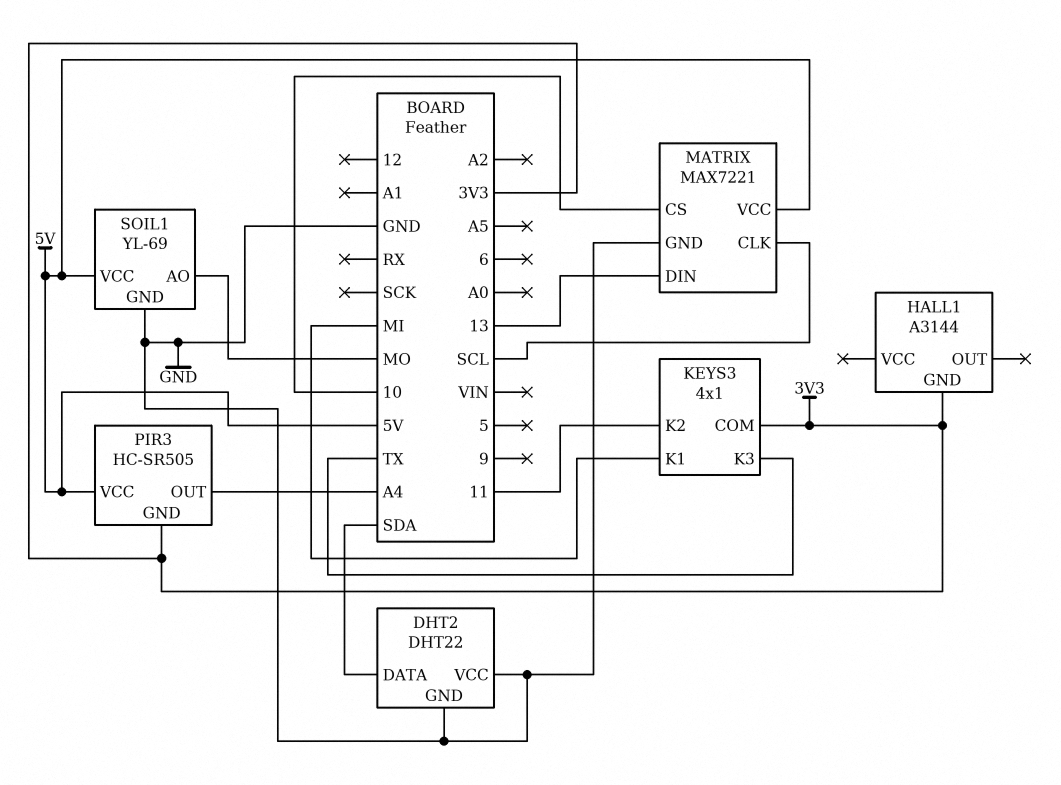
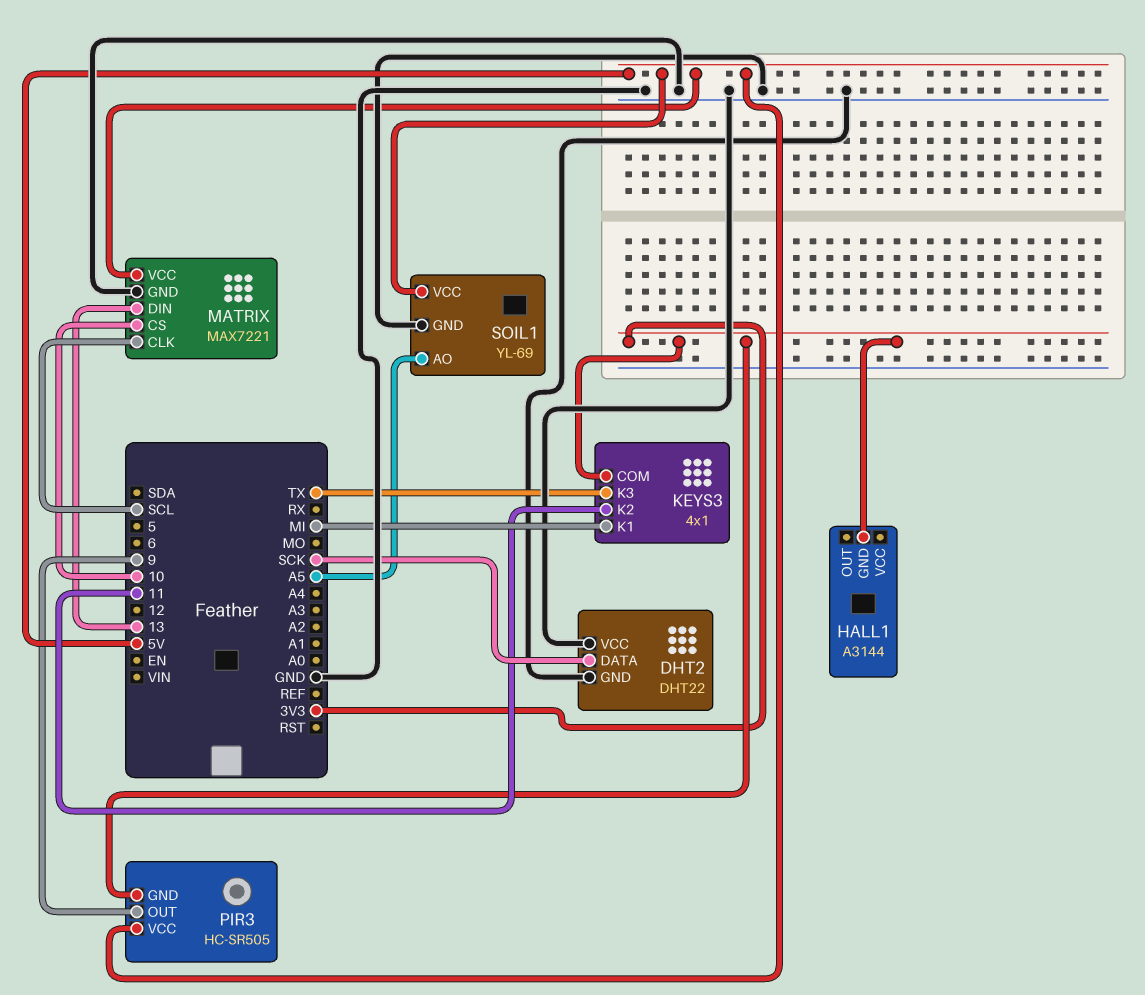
DHT2 pin DATA: SDA -> SCK
PIR3 pin OUT: A4 -> 9
SOIL1 pin AO: MO -> A5

